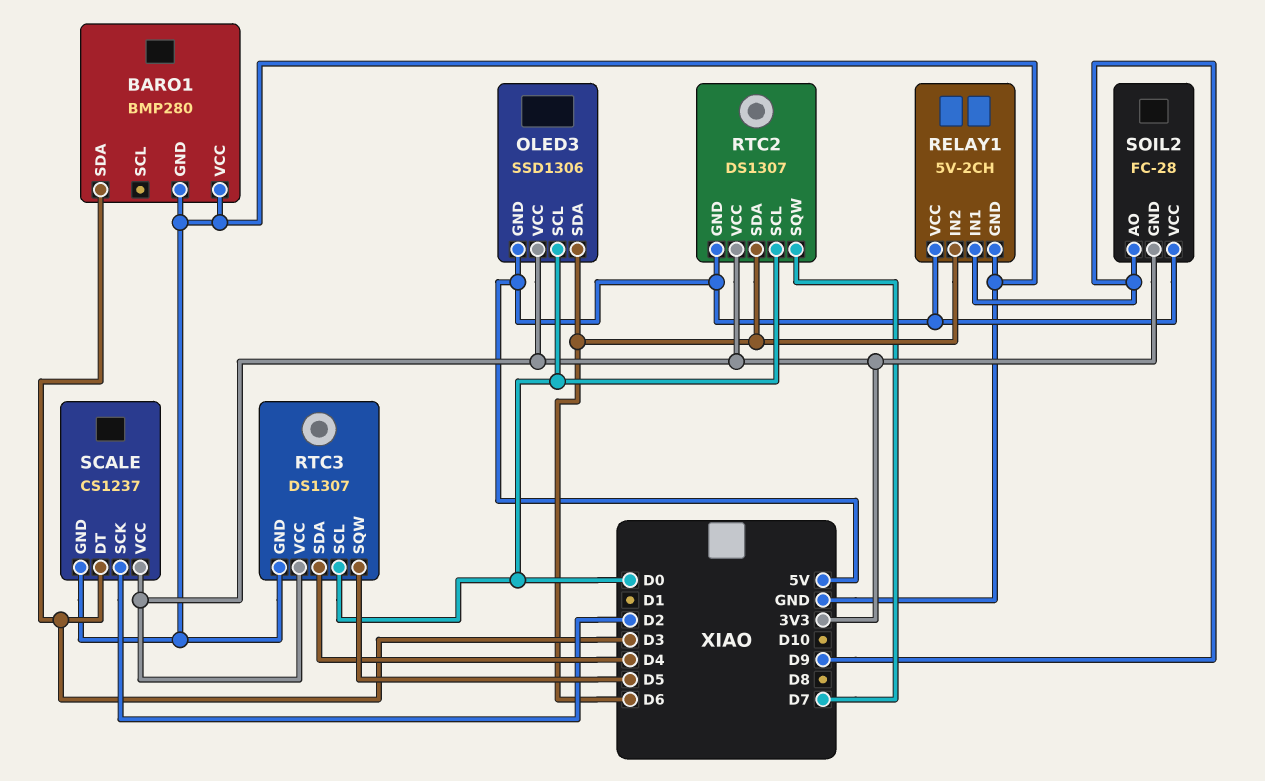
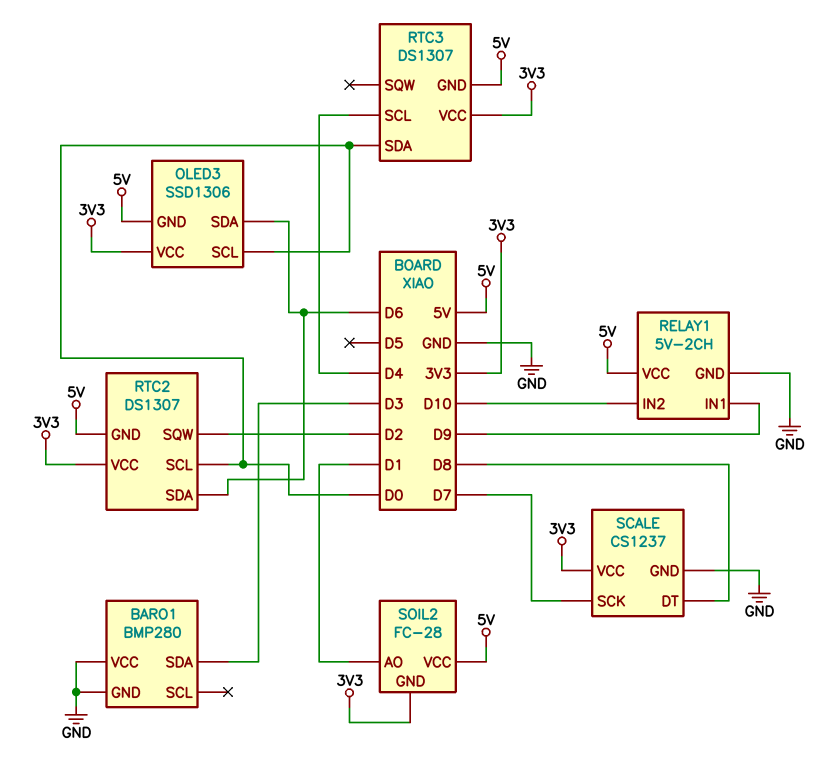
RELAY1 pin IN2: D6 -> D10
RTC2 pin SQW: D7 -> D2
RTC3 pin GND: GND -> 5V
RTC3 pin SCL: D0 -> D4
RTC3 pin SDA: D4 -> D0
RTC3 pin SQW: D5 -> none
SCALE pin DT: D3 -> D8
SCALE pin SCK: D2 -> D7
SOIL2 pin AO: D9 -> D1

